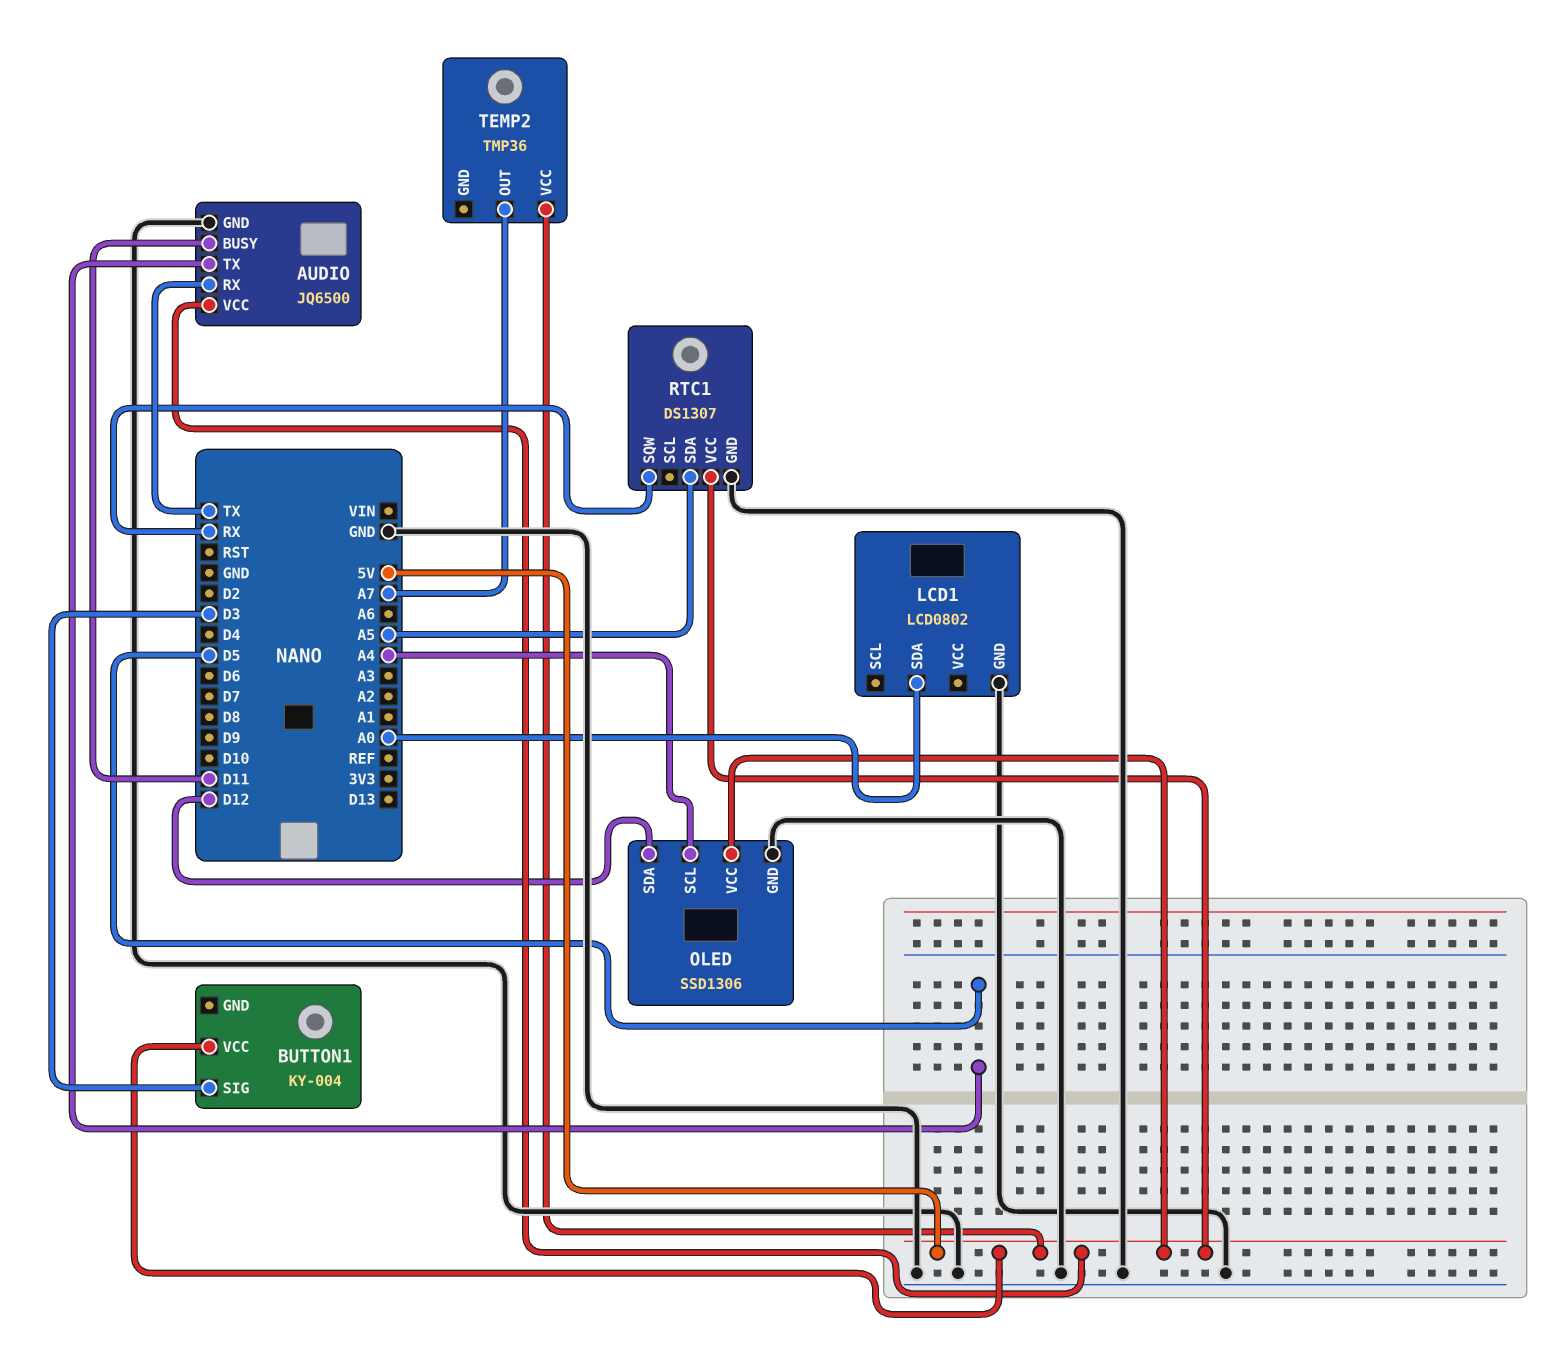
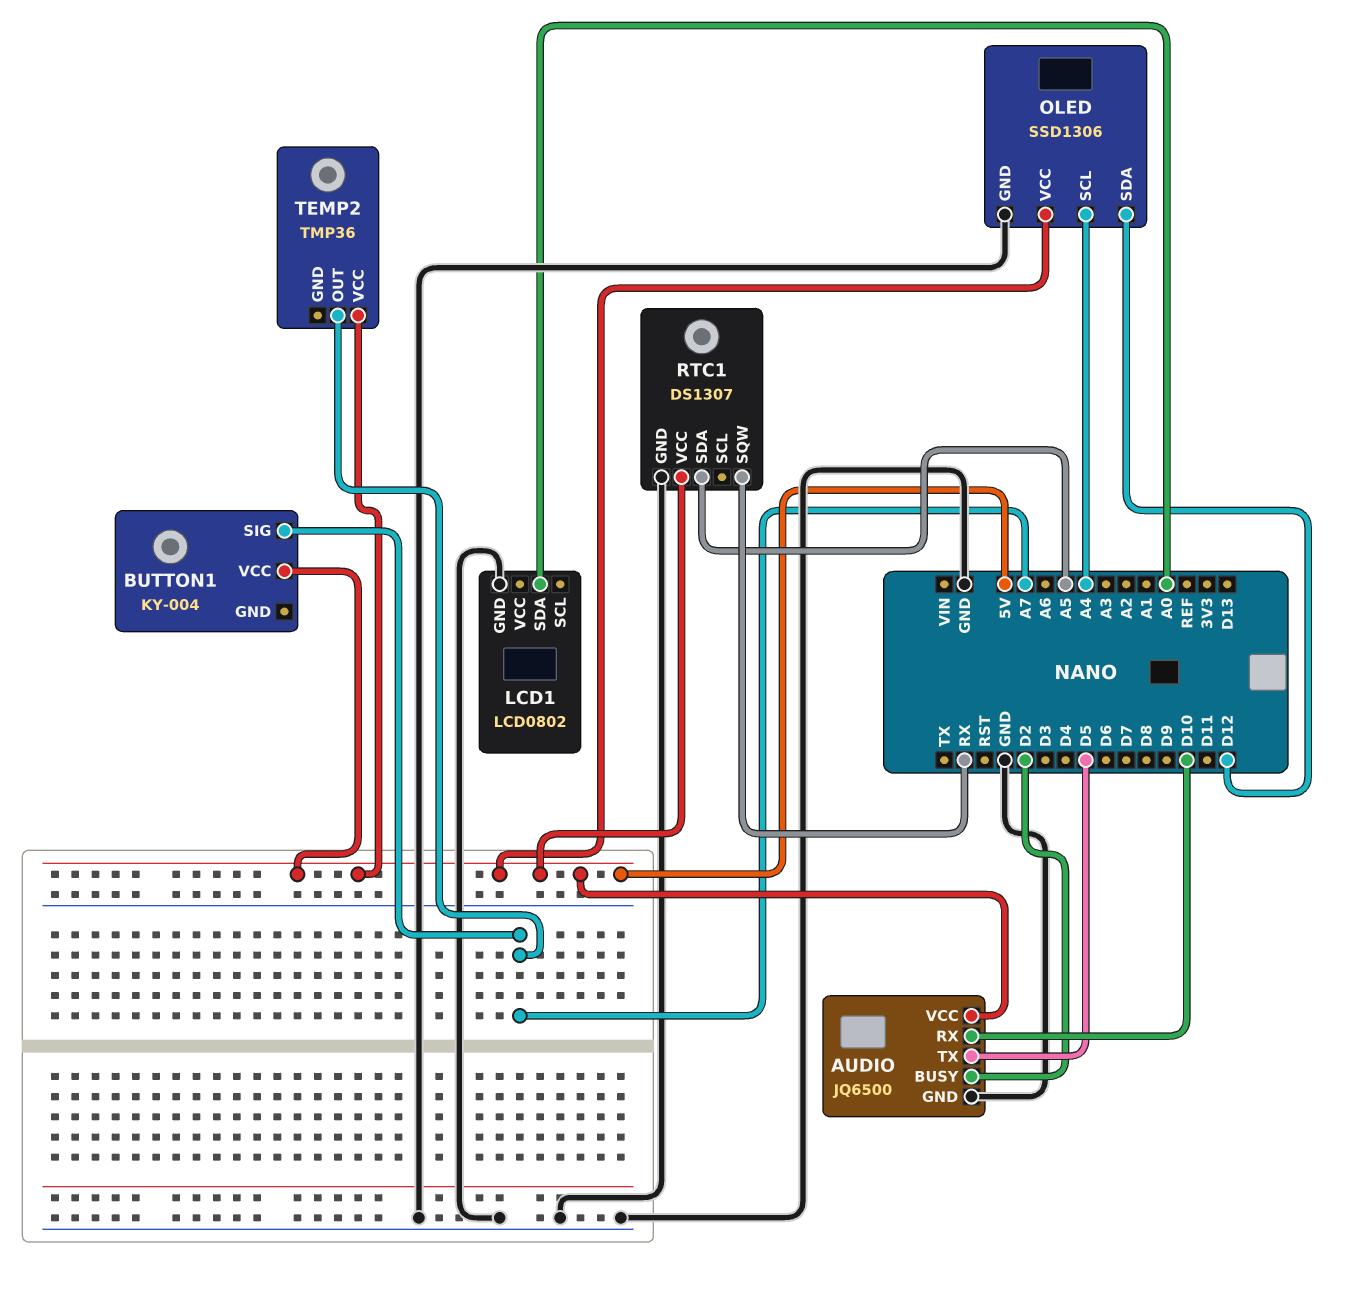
AUDIO pin BUSY: D11 -> D2
AUDIO pin RX: TX -> D10
BUTTON1 pin SIG: D3 -> A7

